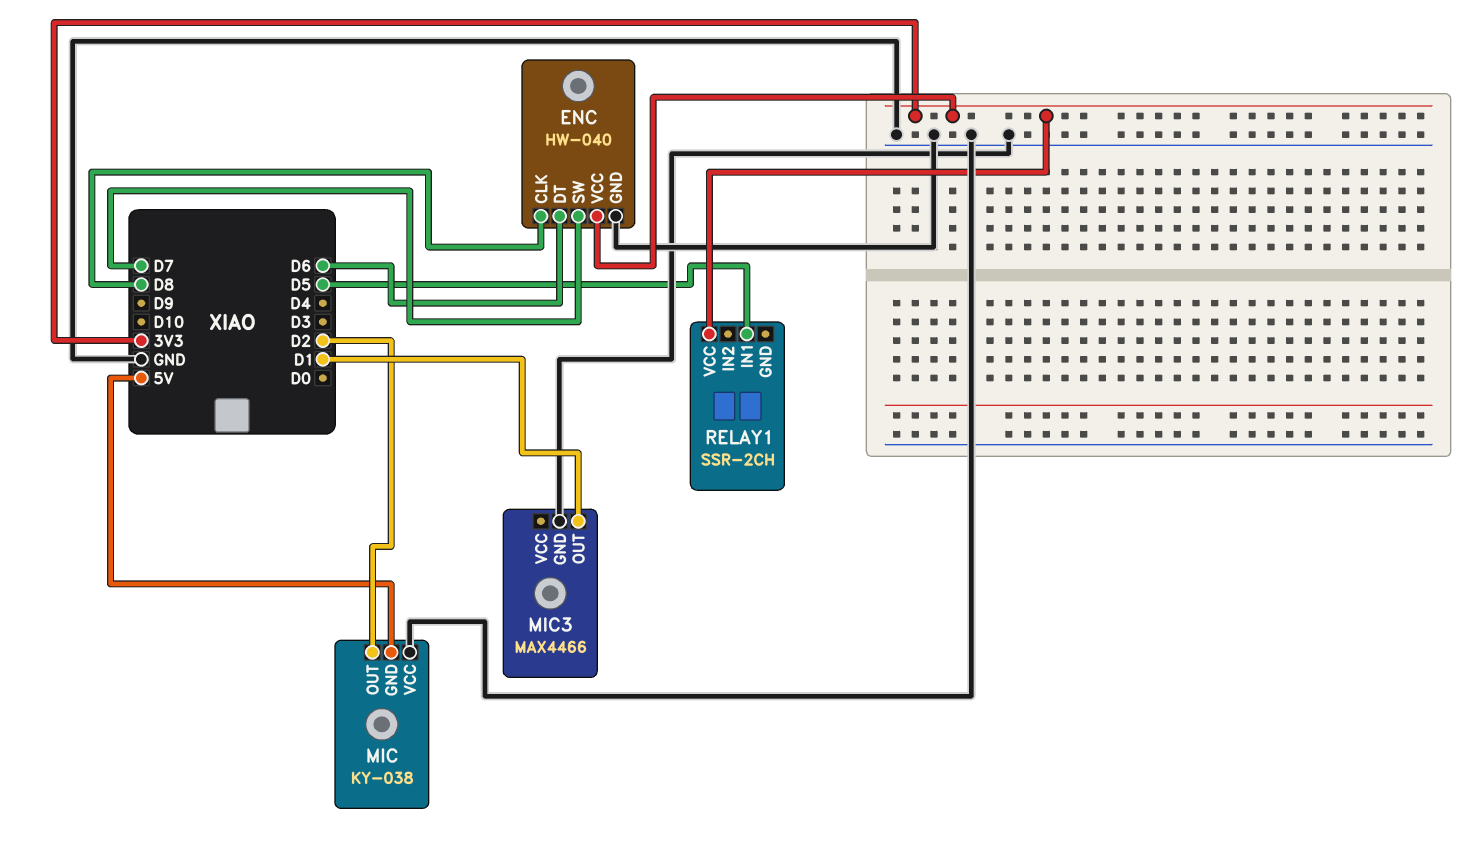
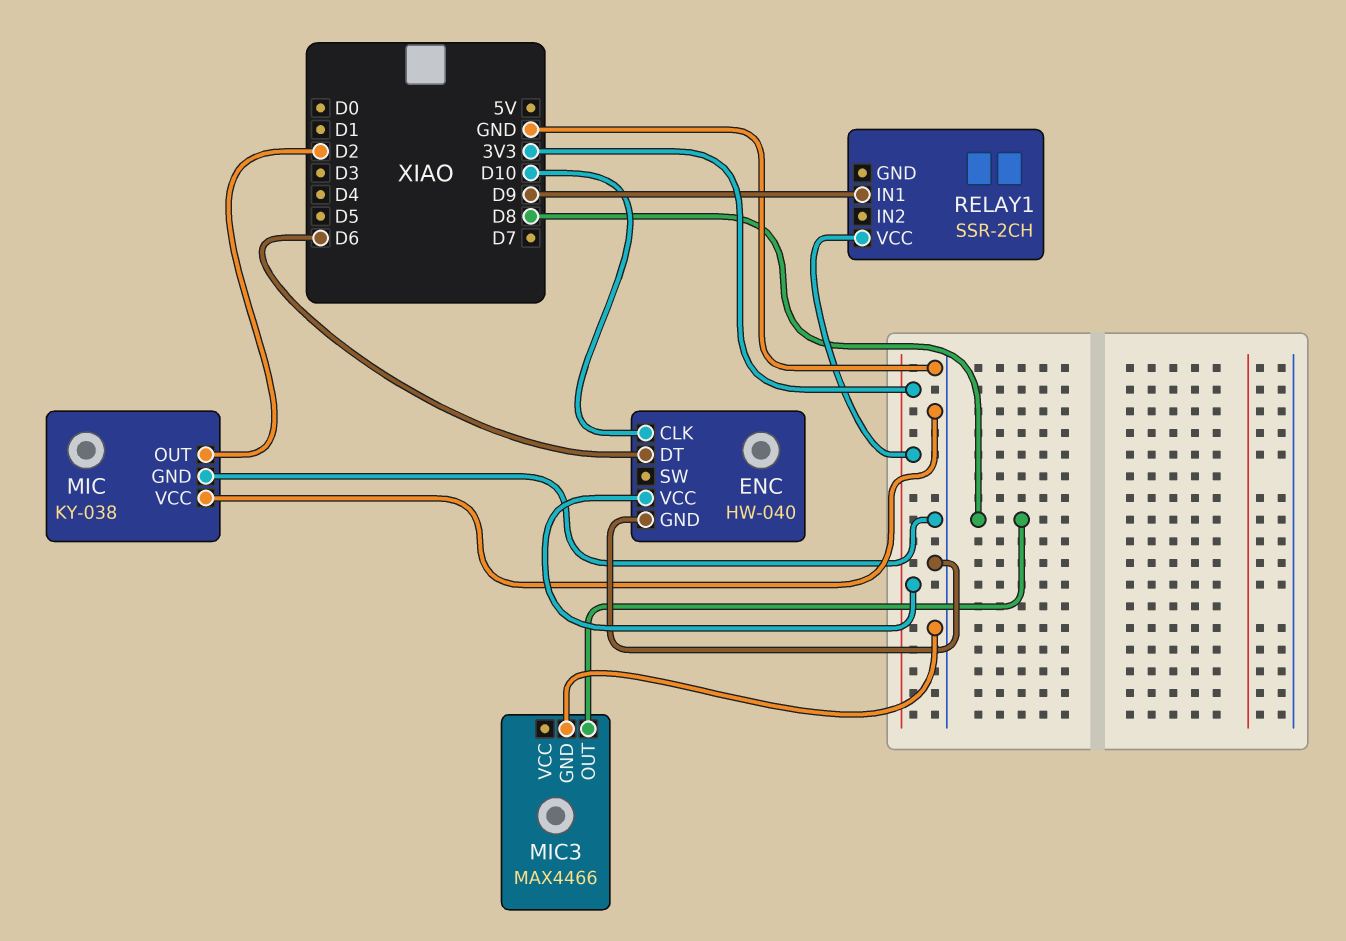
ENC pin CLK: D8 -> D10
ENC pin SW: D7 -> none
MIC pin GND: 5V -> GND
MIC3 pin OUT: D1 -> D8
RELAY1 pin IN1: D5 -> D9

